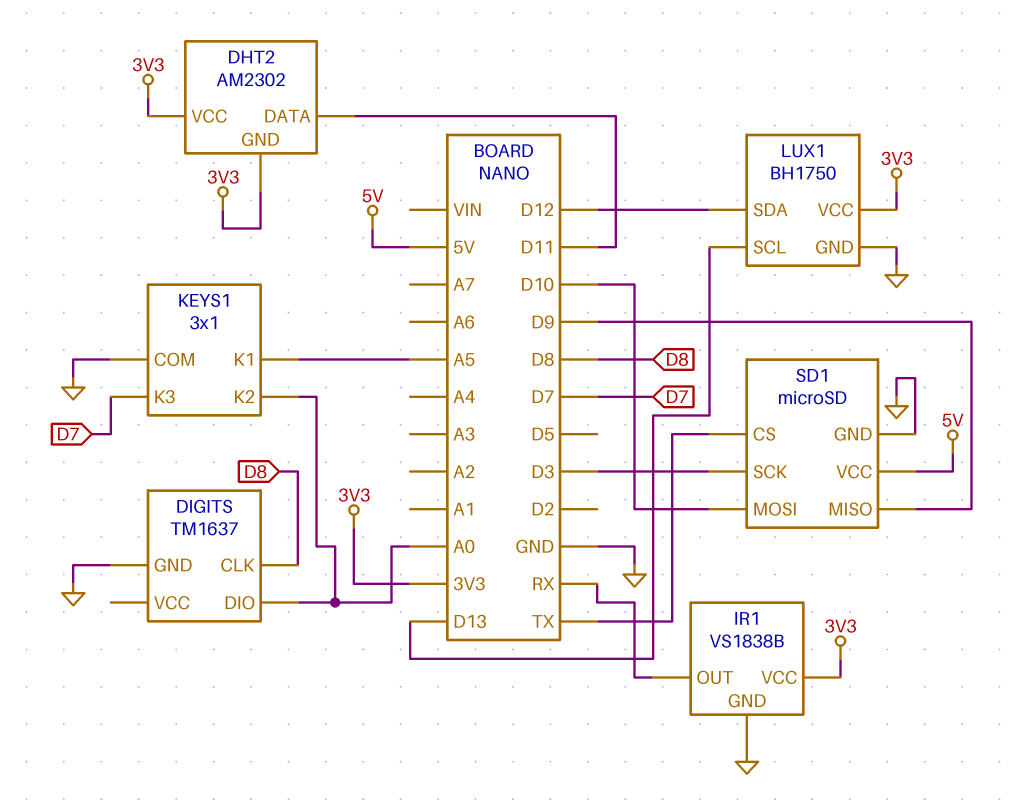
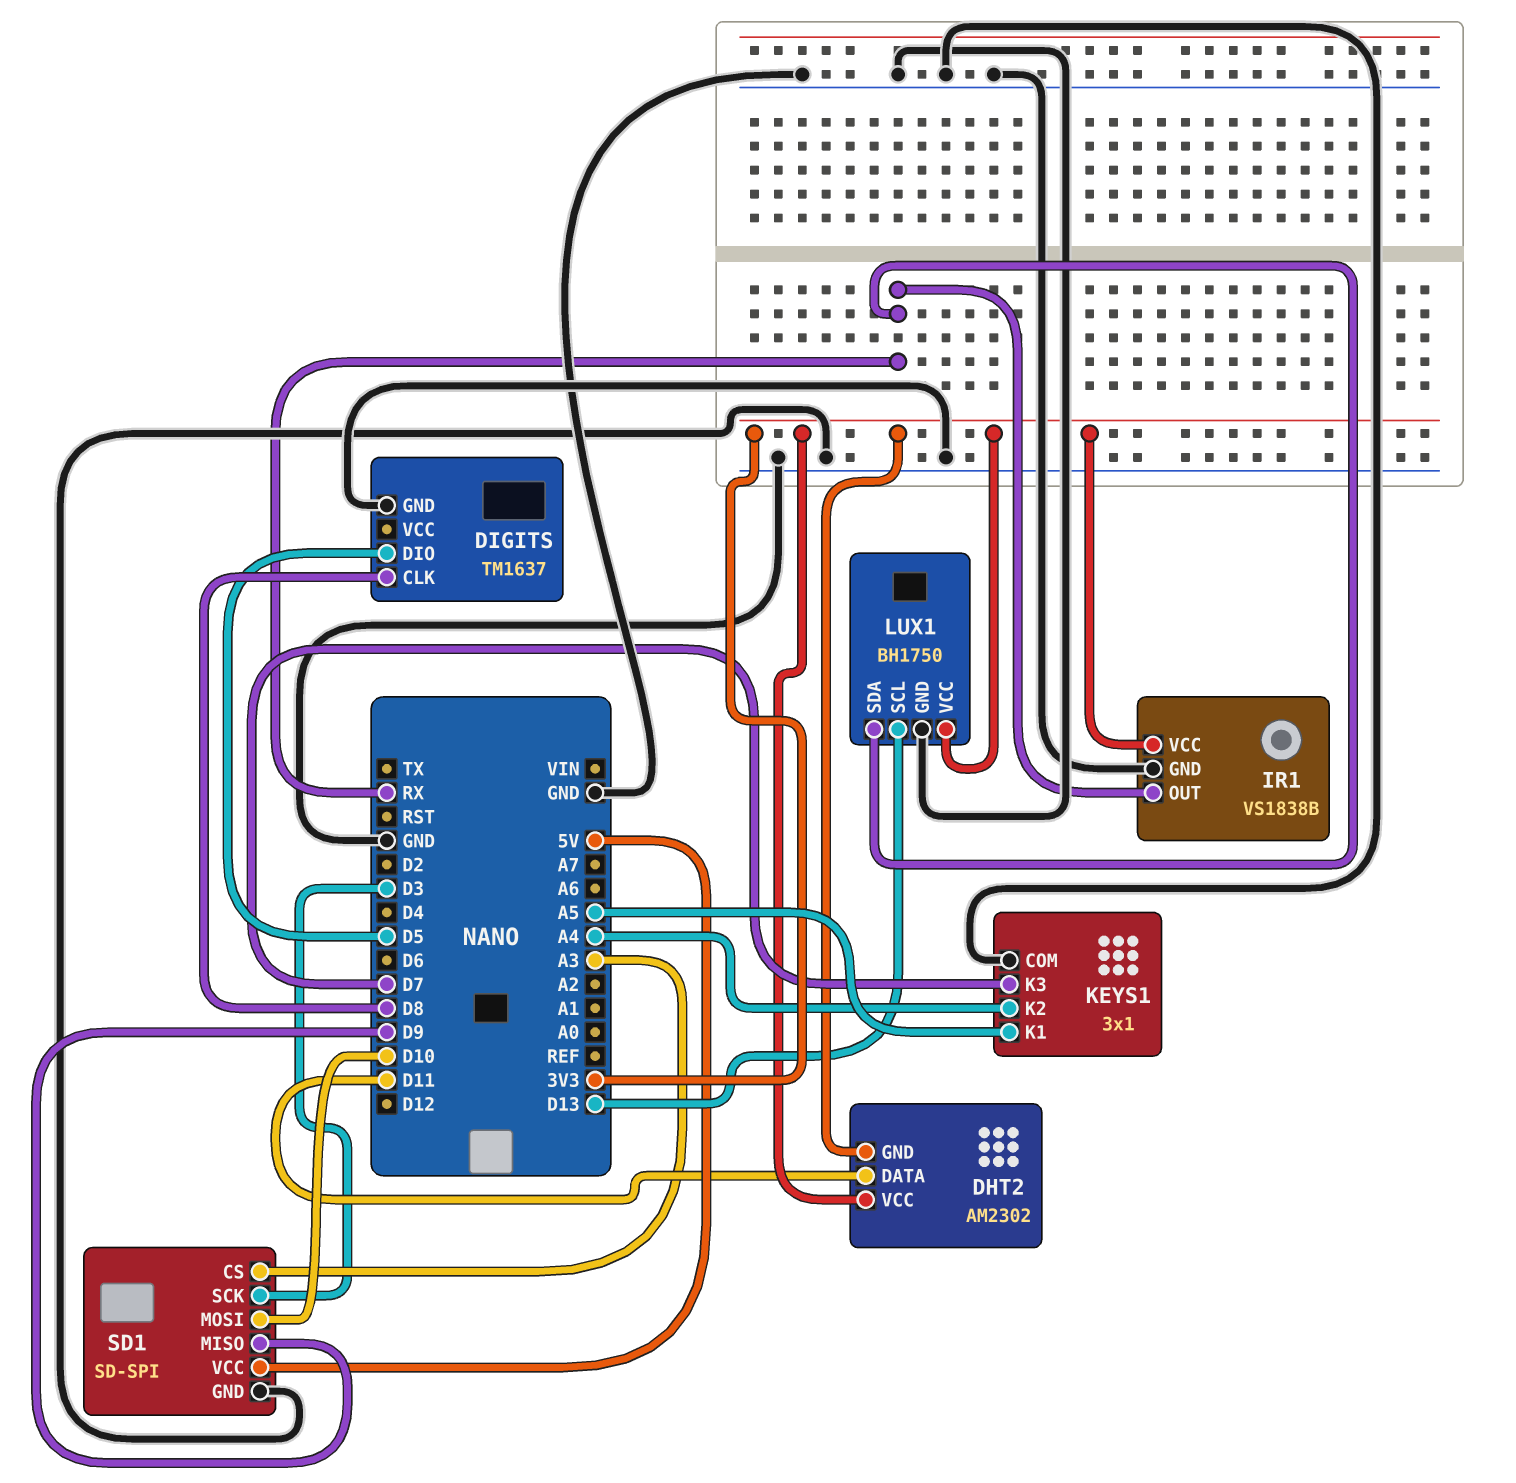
DIGITS pin DIO: A0 -> D5
KEYS1 pin K2: A0 -> A4
LUX1 pin SDA: D12 -> RX
SD1: microSD -> SD-SPI
SD1 pin CS: TX -> A3

